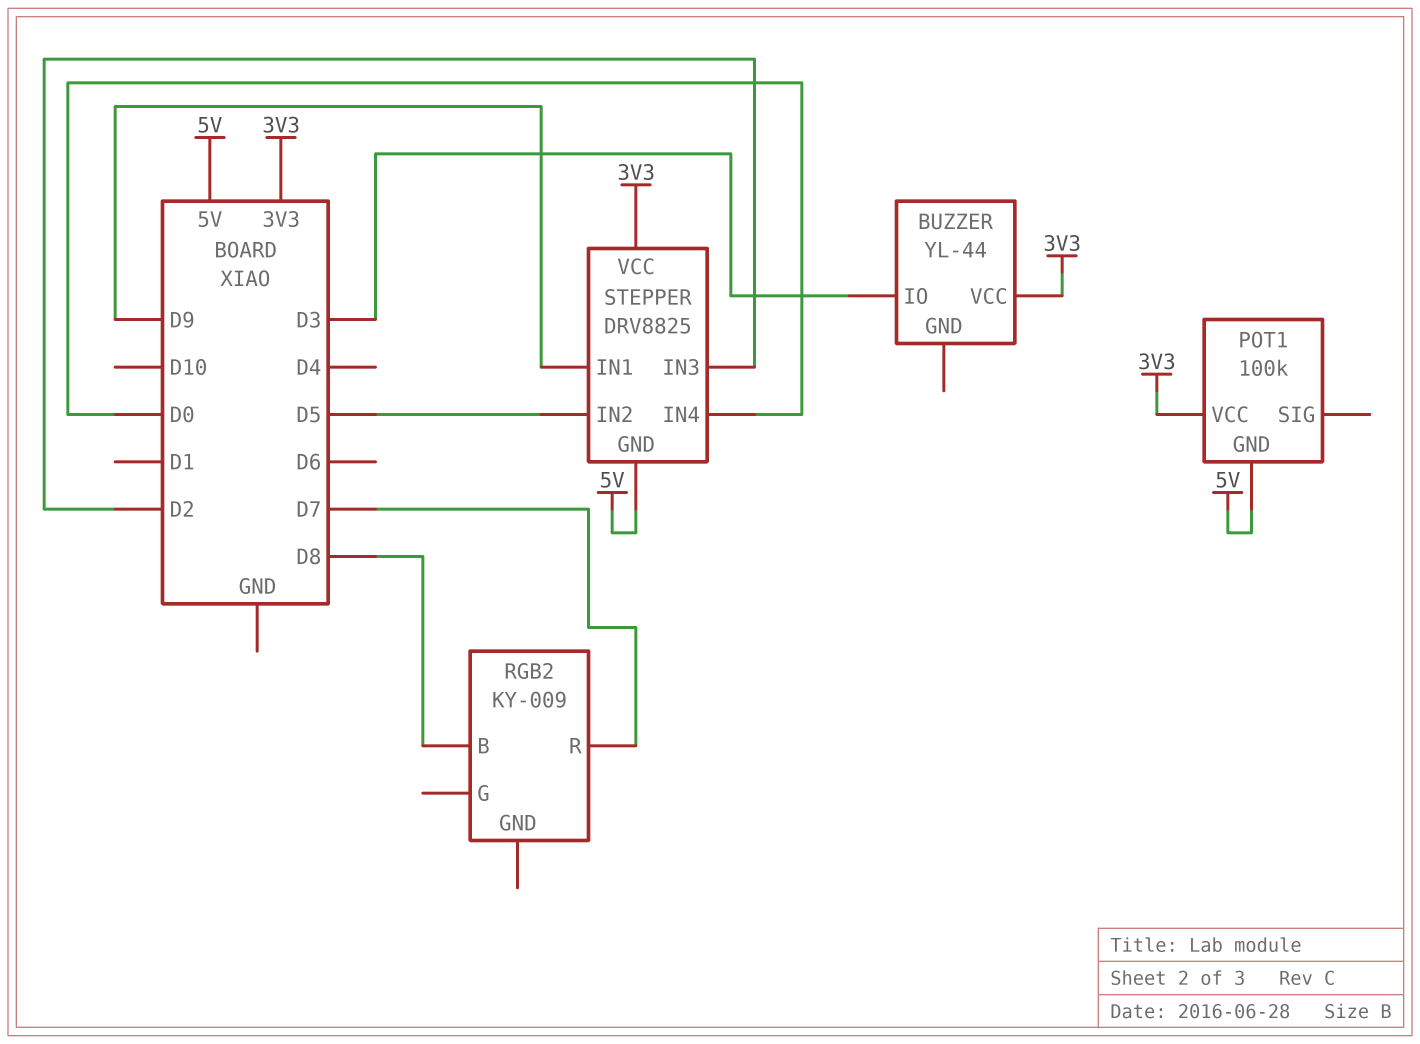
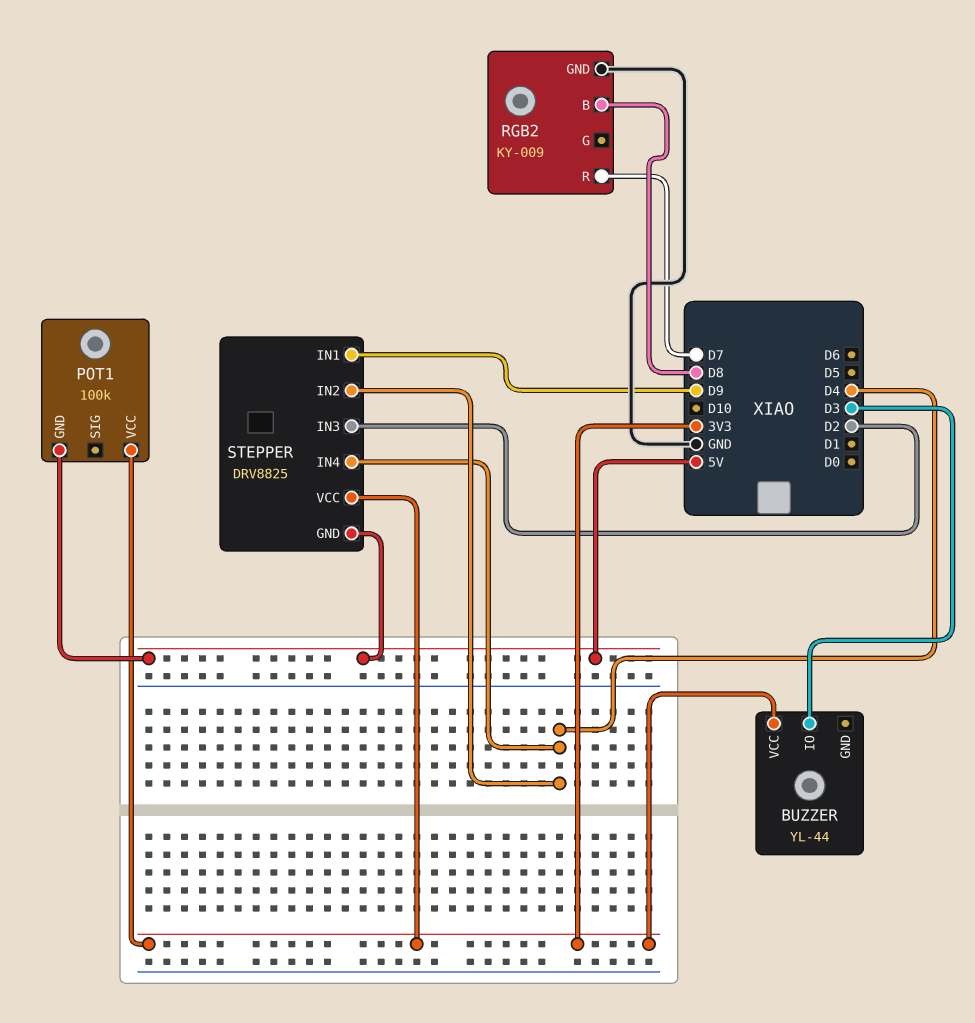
RGB2 pin GND: none -> GND
STEPPER pin IN2: D5 -> D4
STEPPER pin IN4: D0 -> D4

